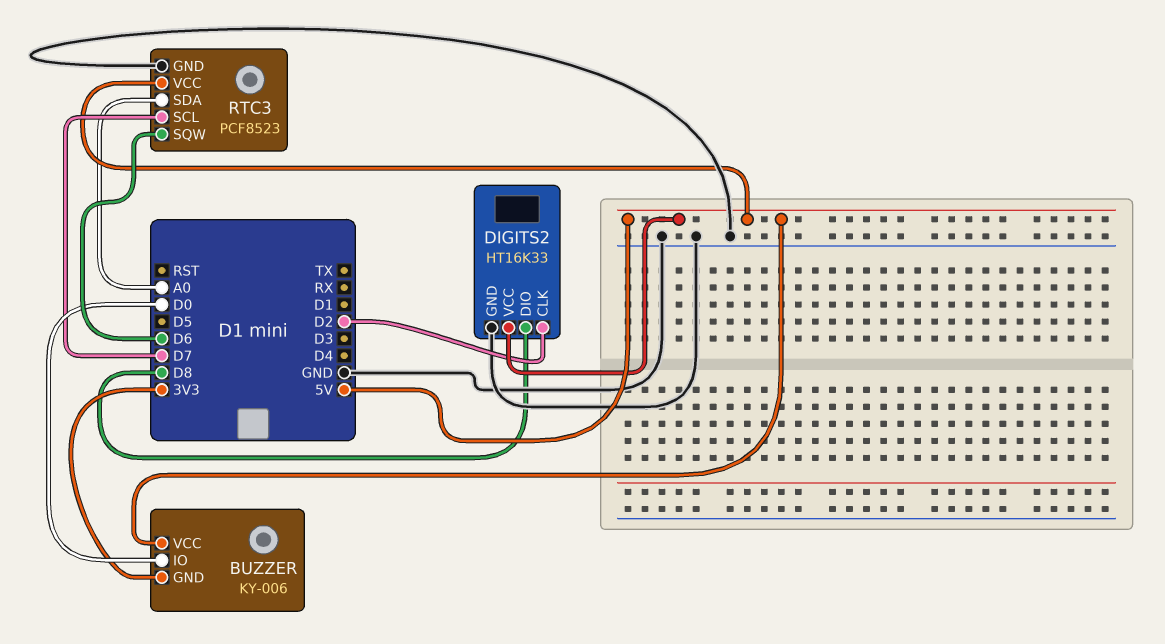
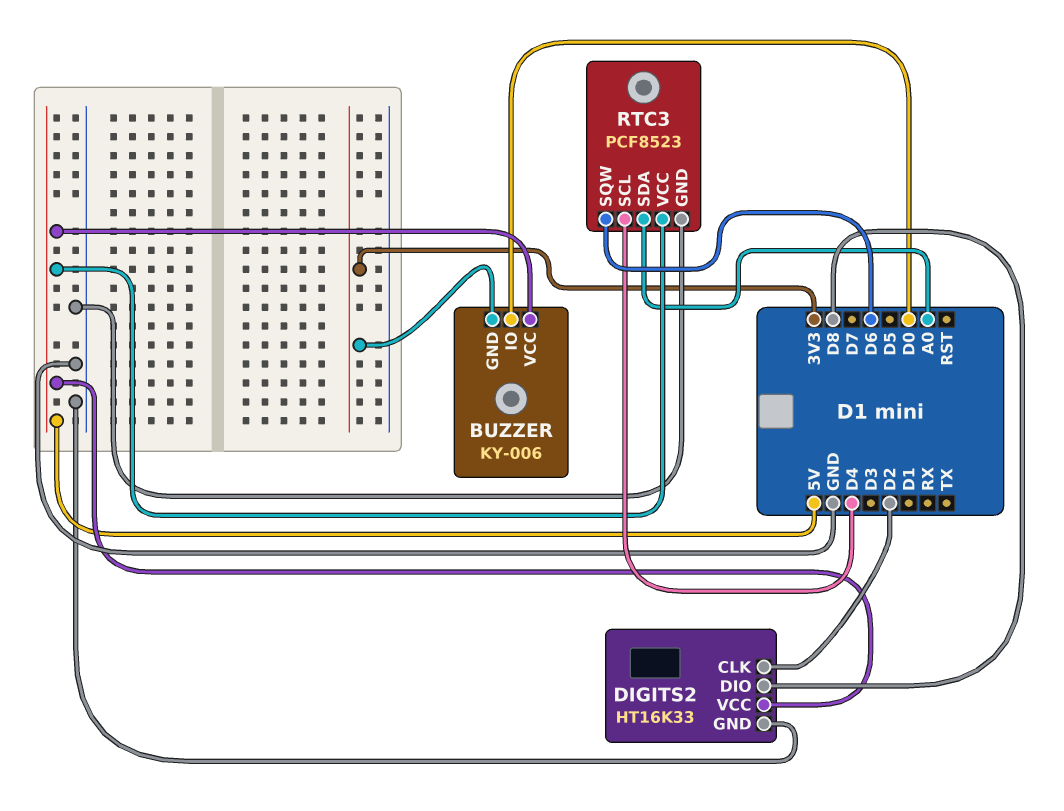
RTC3 pin SCL: D7 -> D4

